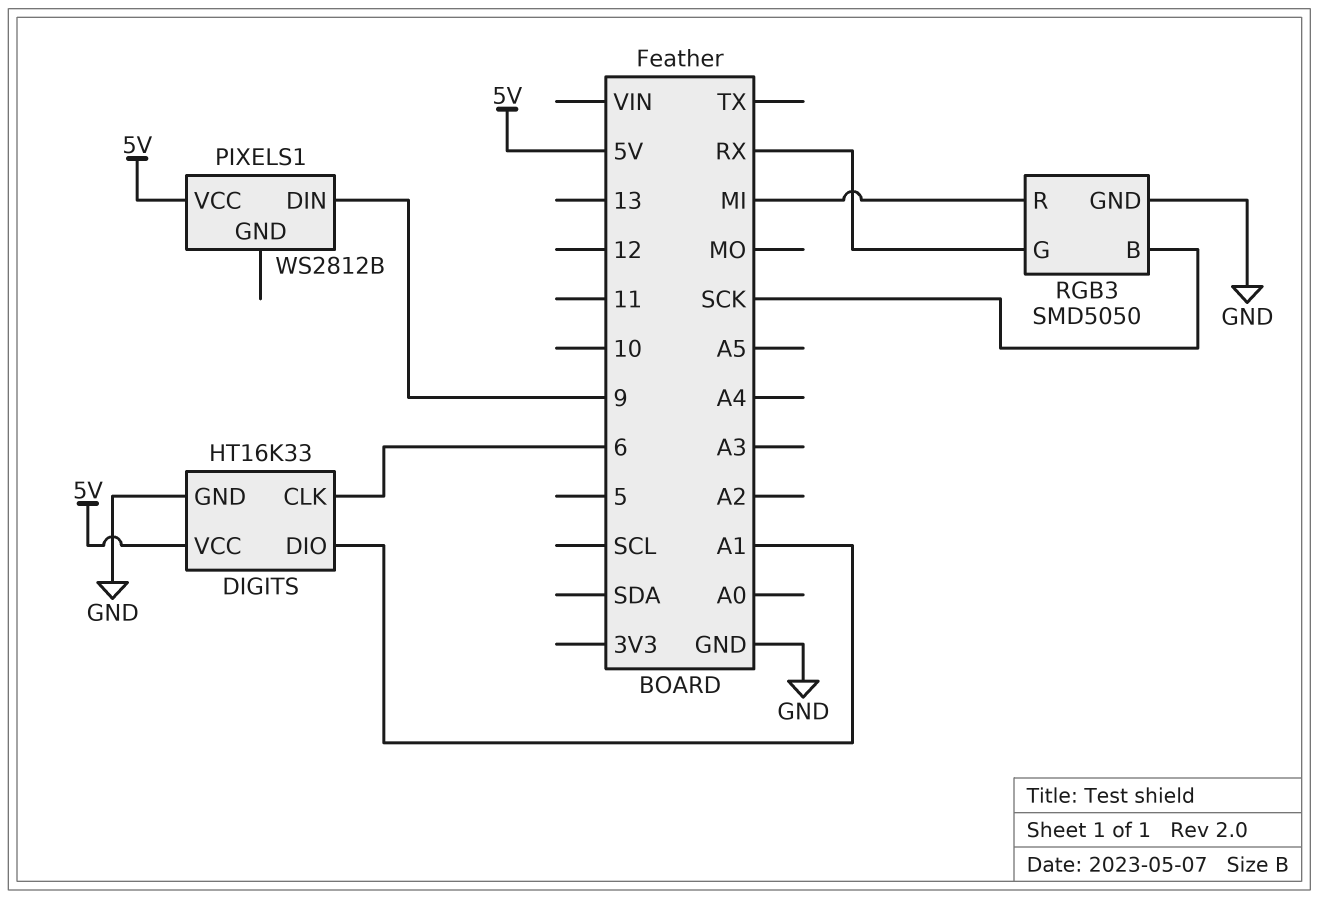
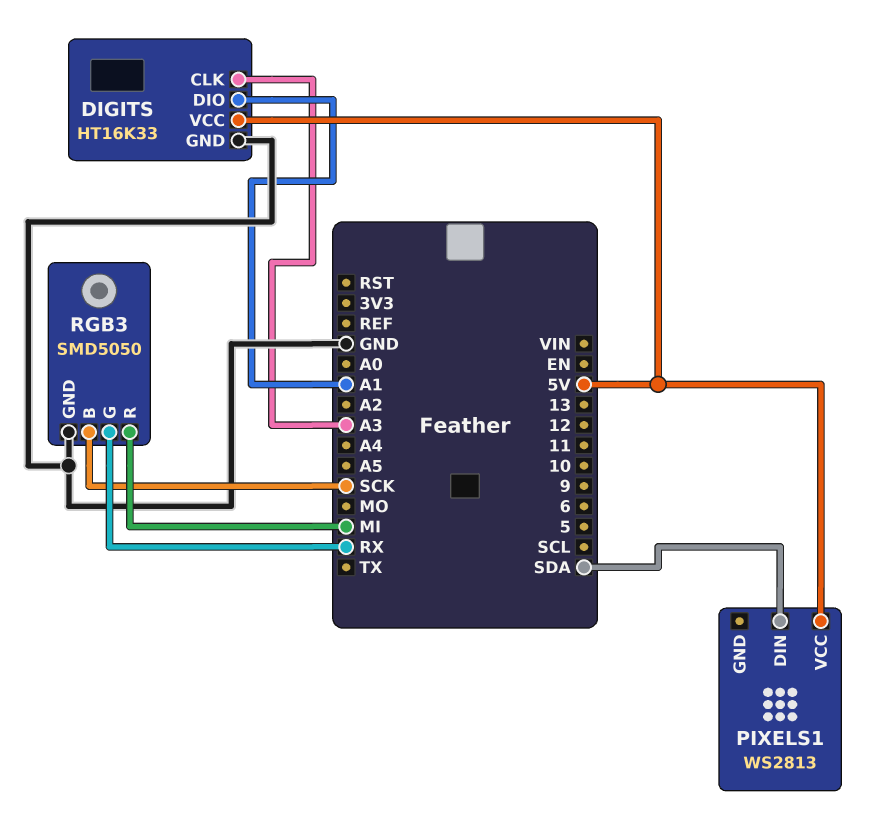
DIGITS pin CLK: 6 -> A3
PIXELS1: WS2812B -> WS2813
PIXELS1 pin DIN: 9 -> SDA

